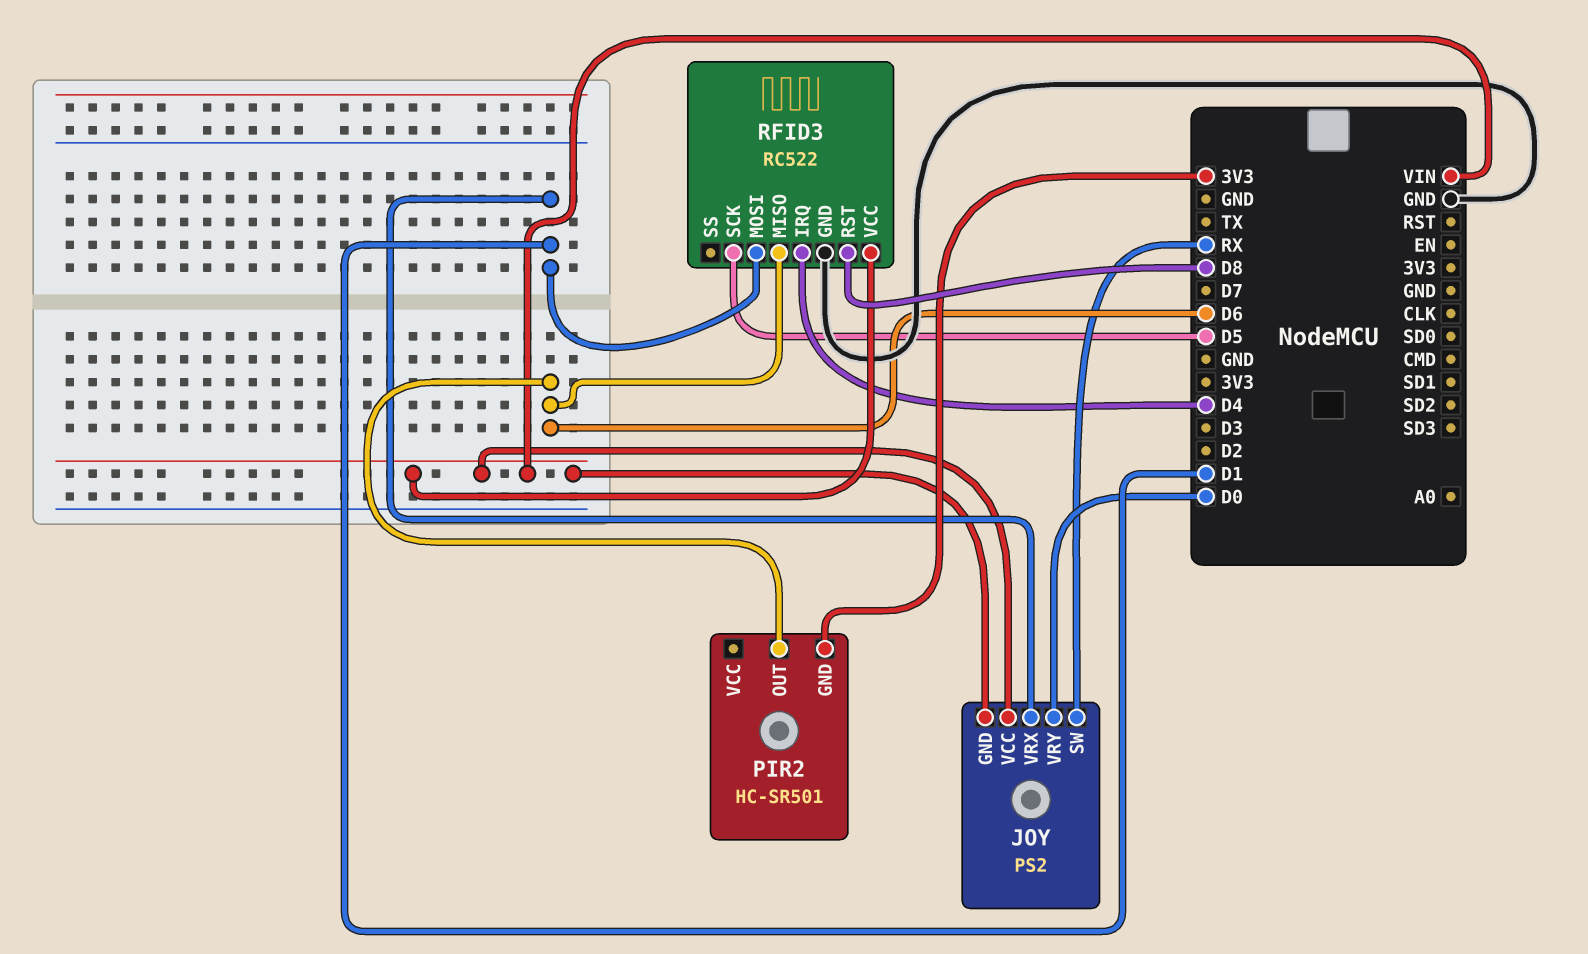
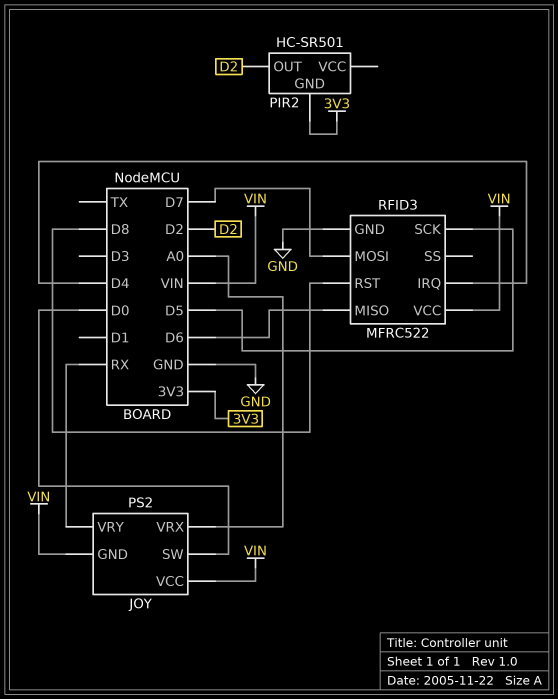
JOY pin SW: RX -> D0
JOY pin VRX: D1 -> A0
JOY pin VRY: D0 -> RX
PIR2 pin OUT: D6 -> D2
RFID3: RC522 -> MFRC522
RFID3 pin MOSI: D1 -> D7

